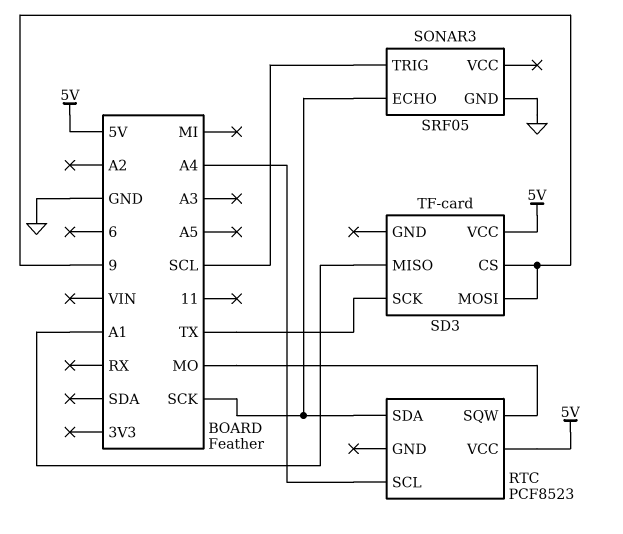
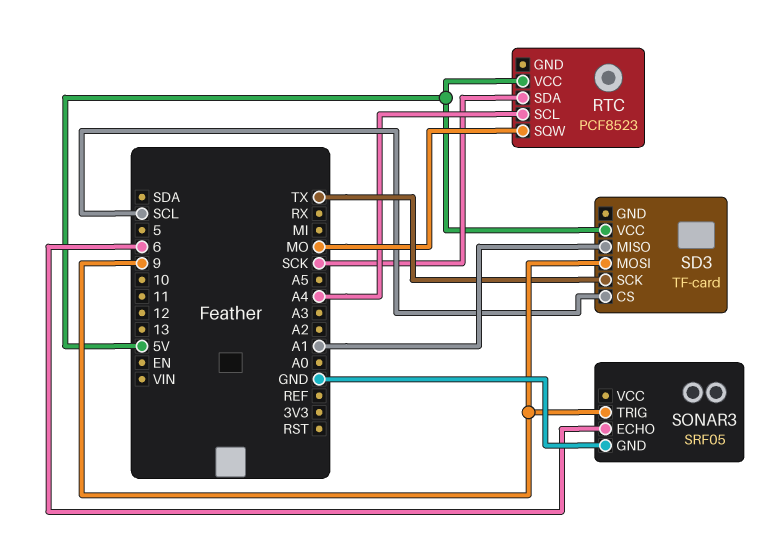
SD3 pin CS: 9 -> SCL
SONAR3 pin ECHO: SCK -> 6
SONAR3 pin TRIG: SCL -> 9

